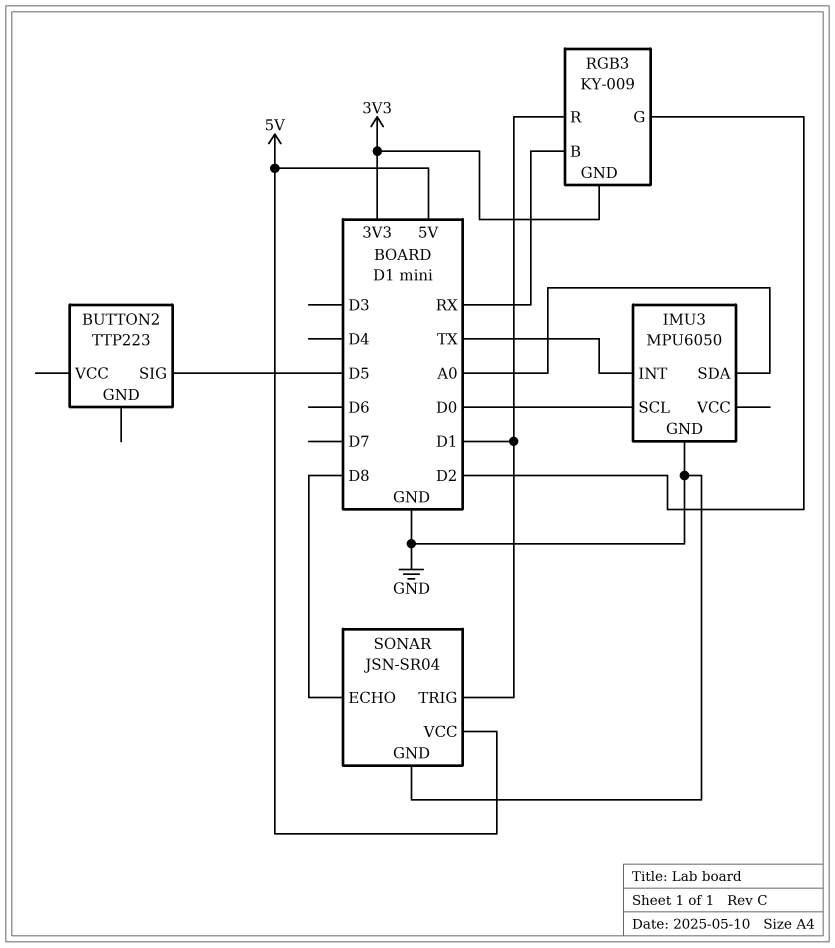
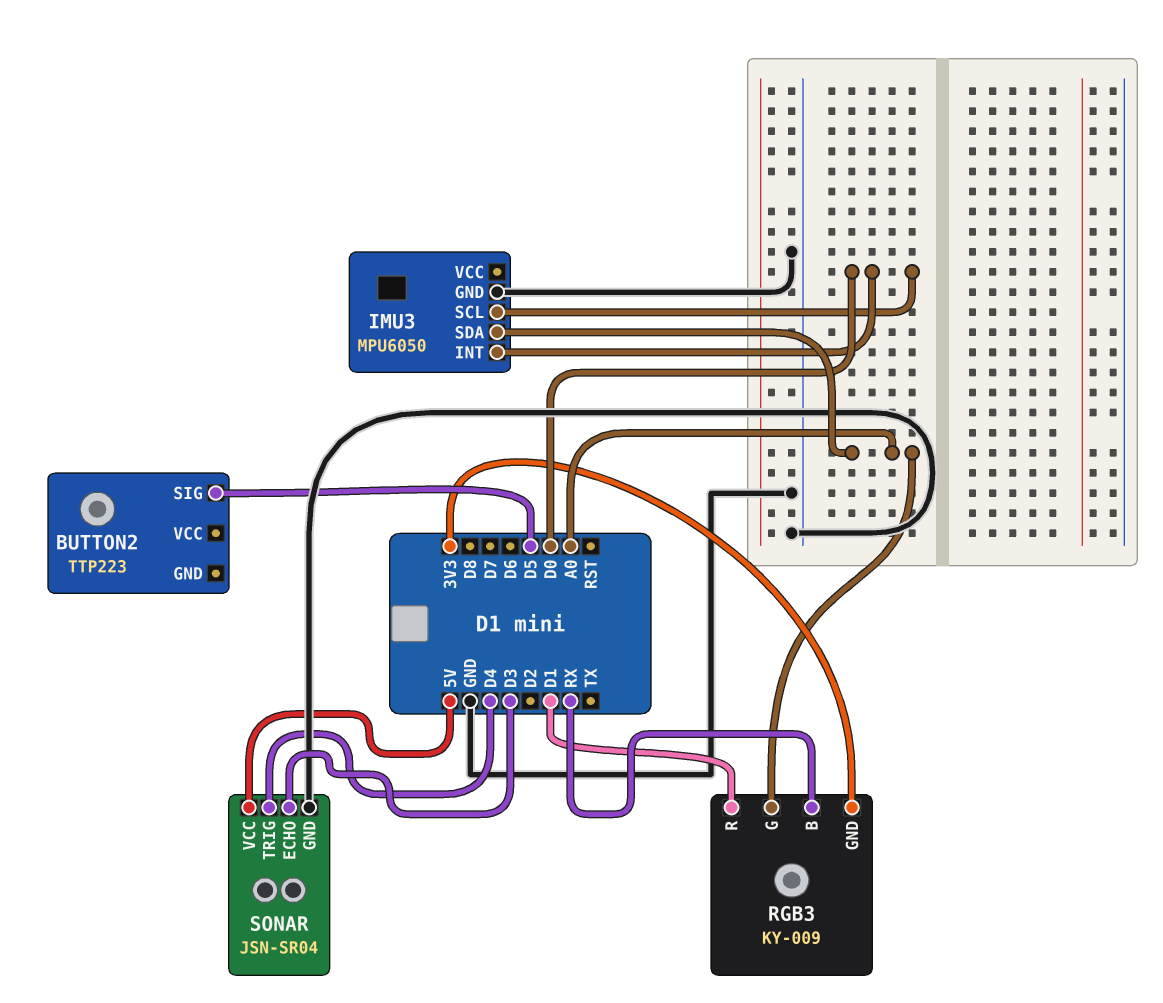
IMU3 pin INT: TX -> D0
RGB3 pin G: D2 -> A0
SONAR pin ECHO: D8 -> D3
SONAR pin TRIG: D1 -> D4

